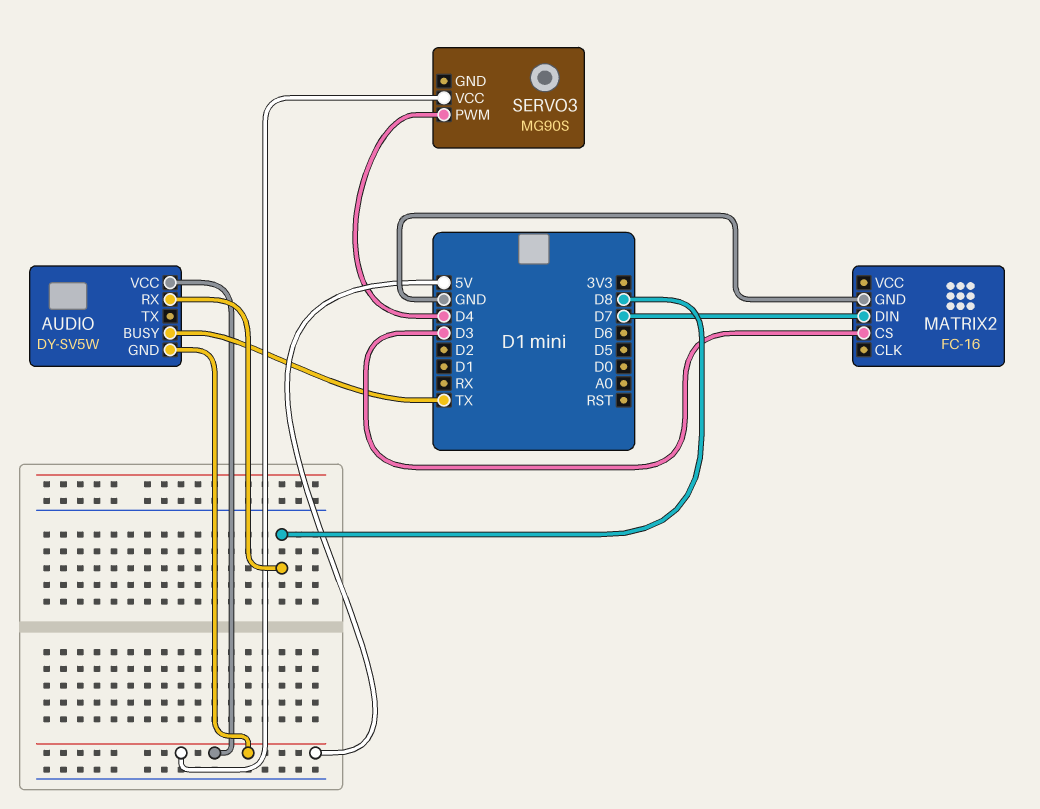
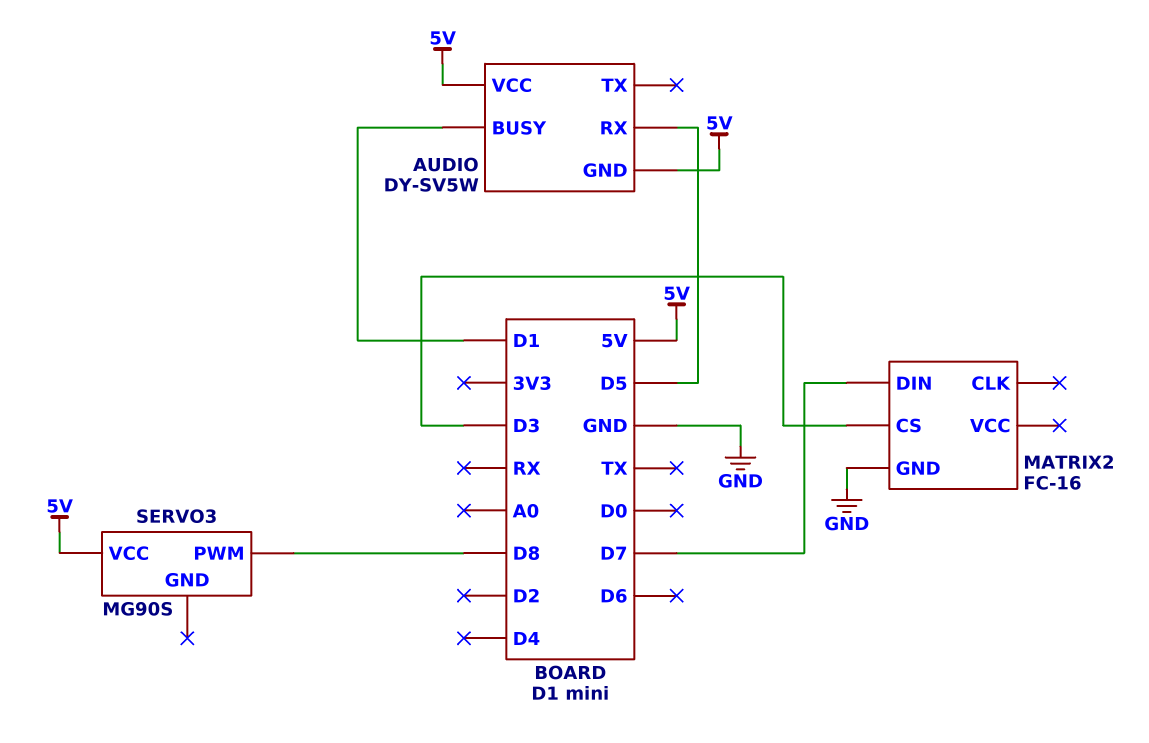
AUDIO pin BUSY: TX -> D1
AUDIO pin RX: D8 -> D5
SERVO3 pin PWM: D4 -> D8

